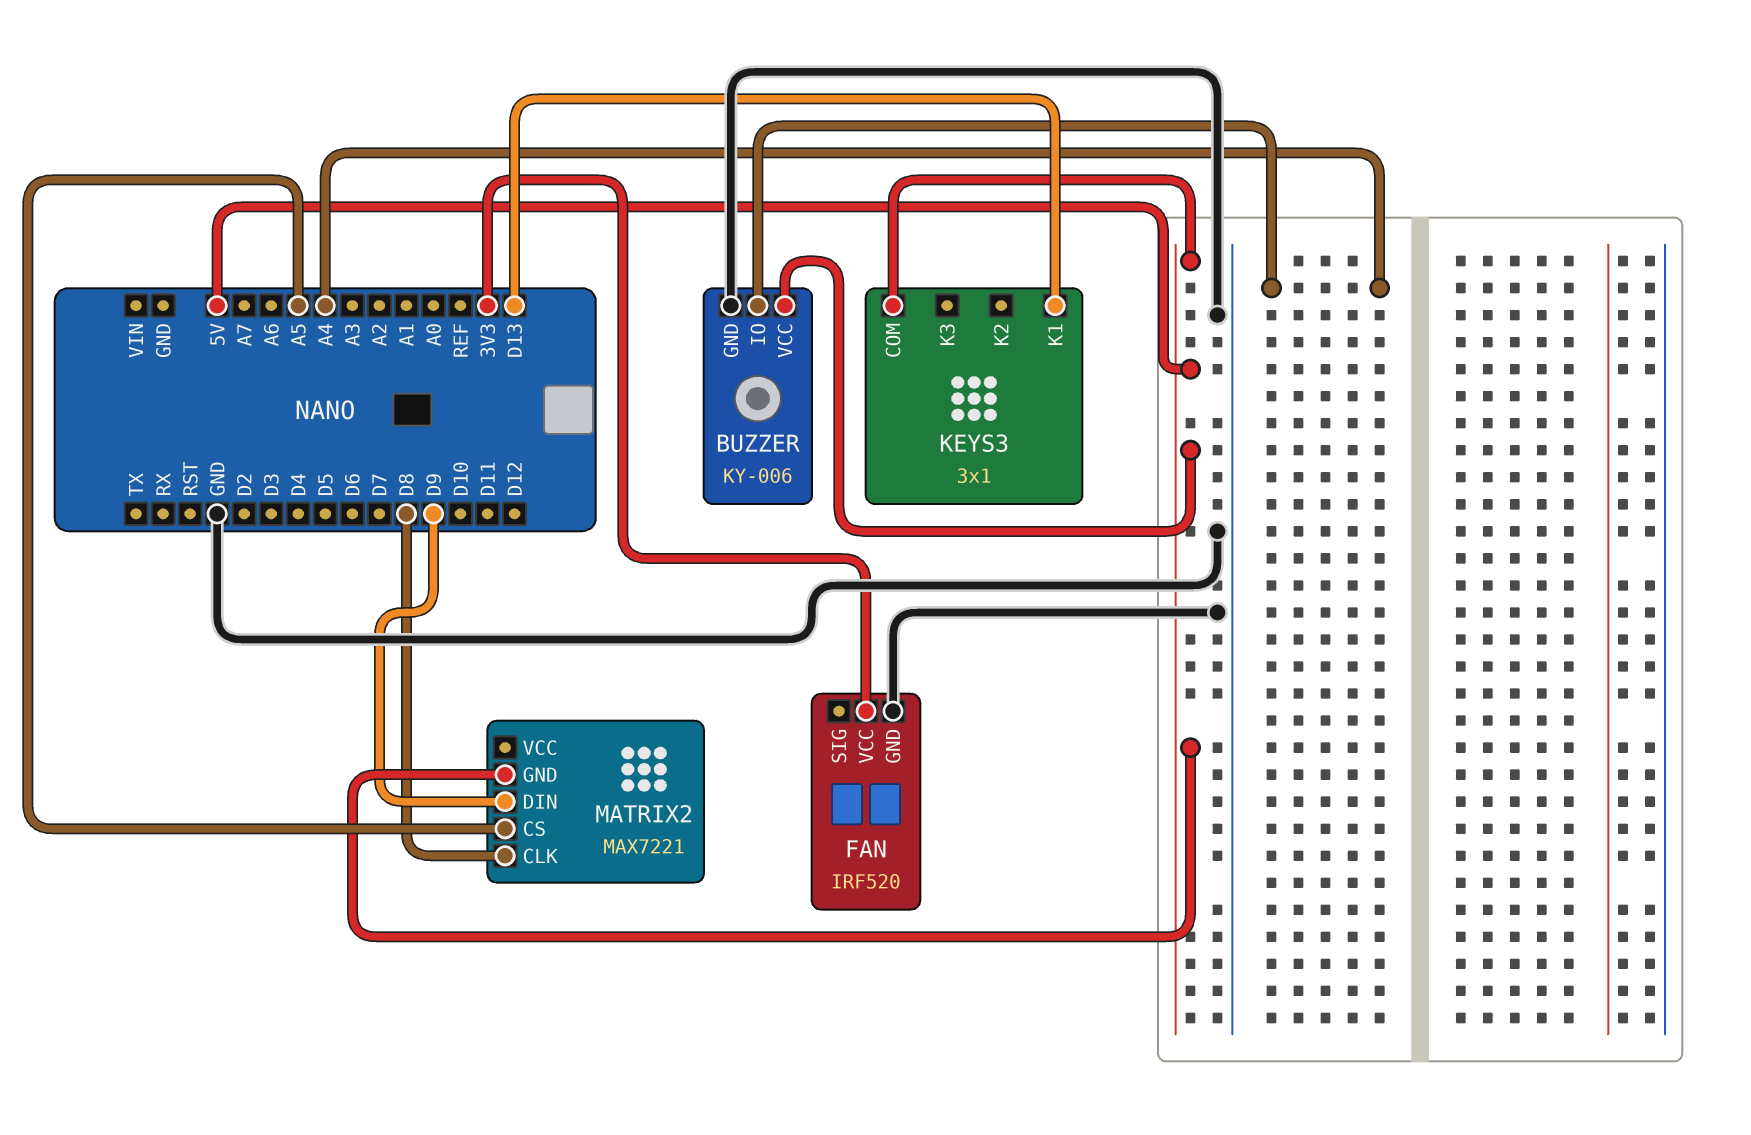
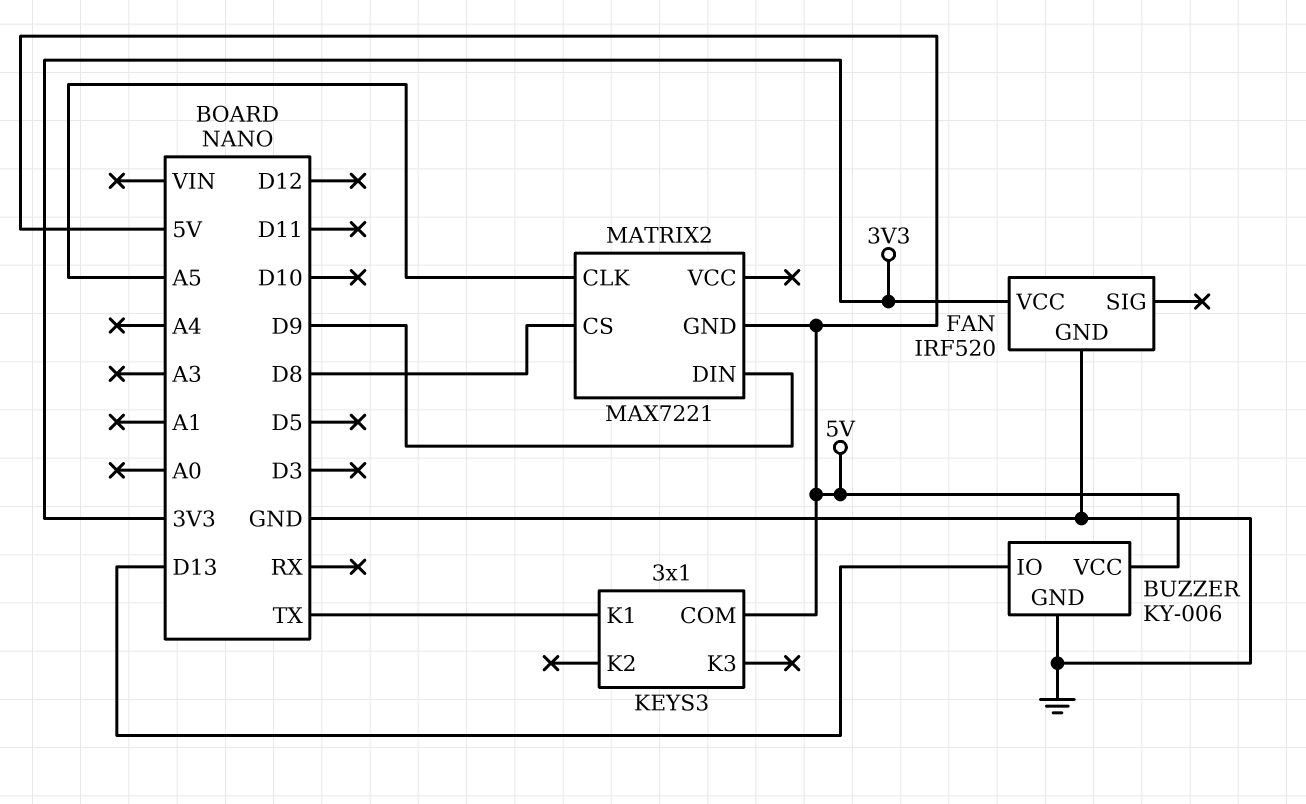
BUZZER pin IO: A4 -> D13
KEYS3 pin K1: D13 -> TX
MATRIX2 pin CLK: D8 -> A5
MATRIX2 pin CS: A5 -> D8

